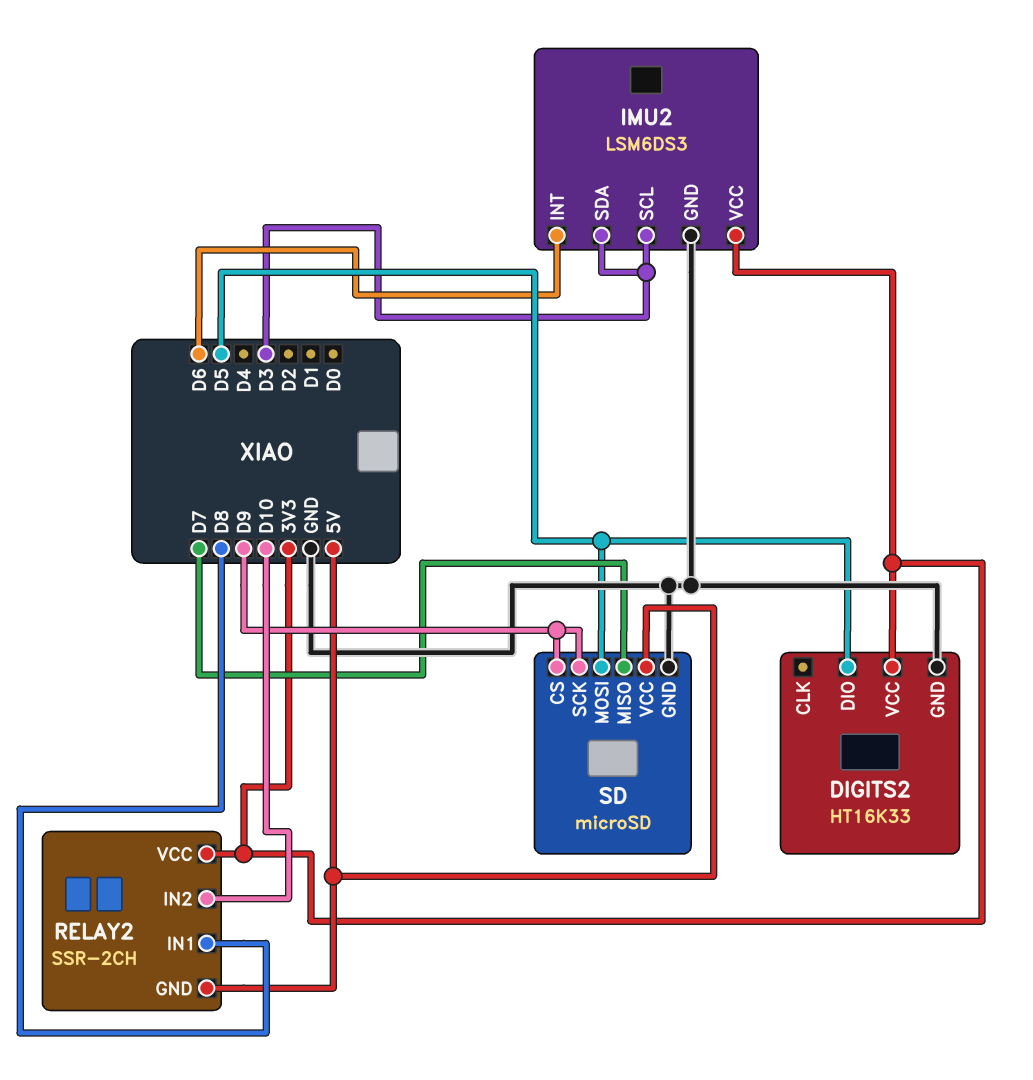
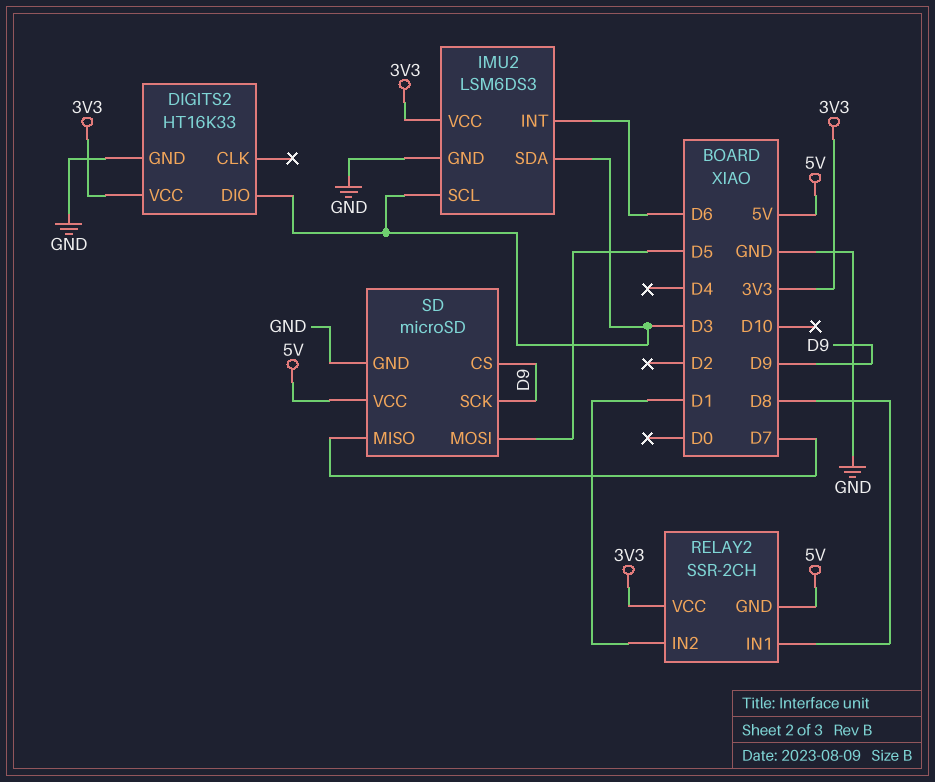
DIGITS2 pin DIO: D5 -> D3
RELAY2 pin IN2: D10 -> D1

